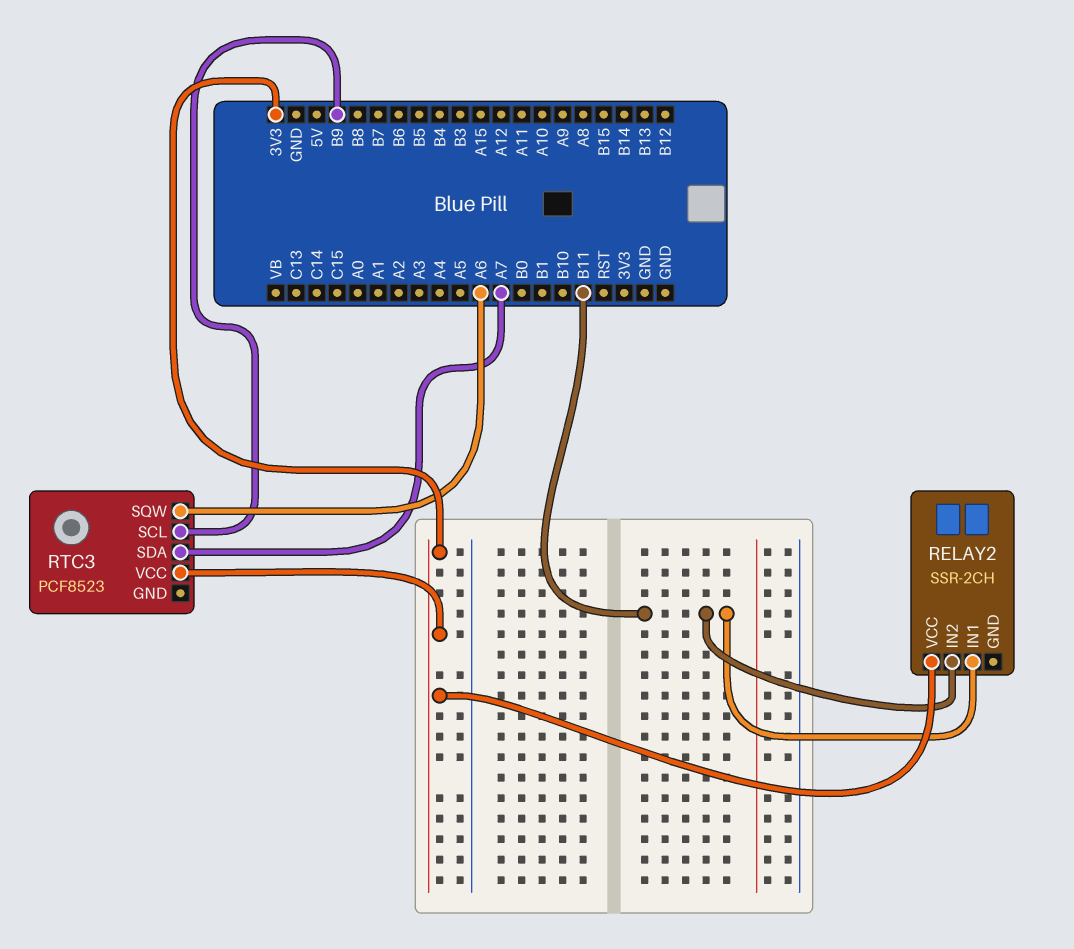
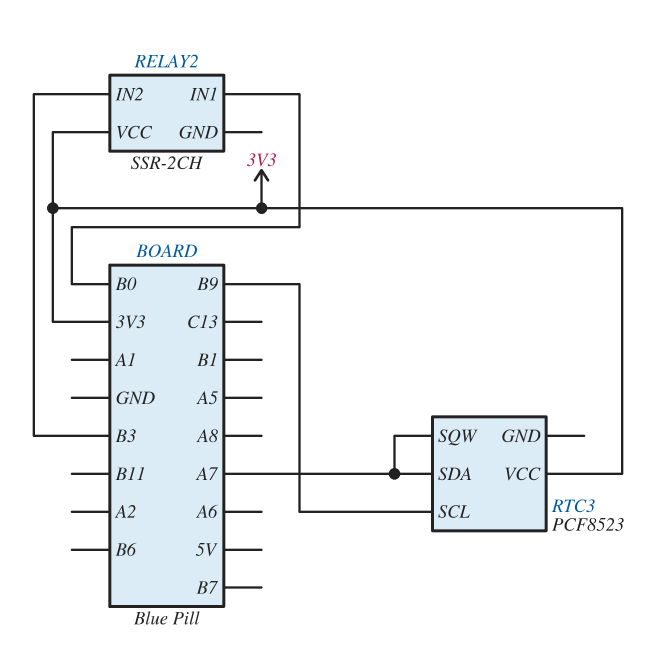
RELAY2 pin IN1: B11 -> B0
RELAY2 pin IN2: B11 -> B3
RTC3 pin SQW: A6 -> A7

